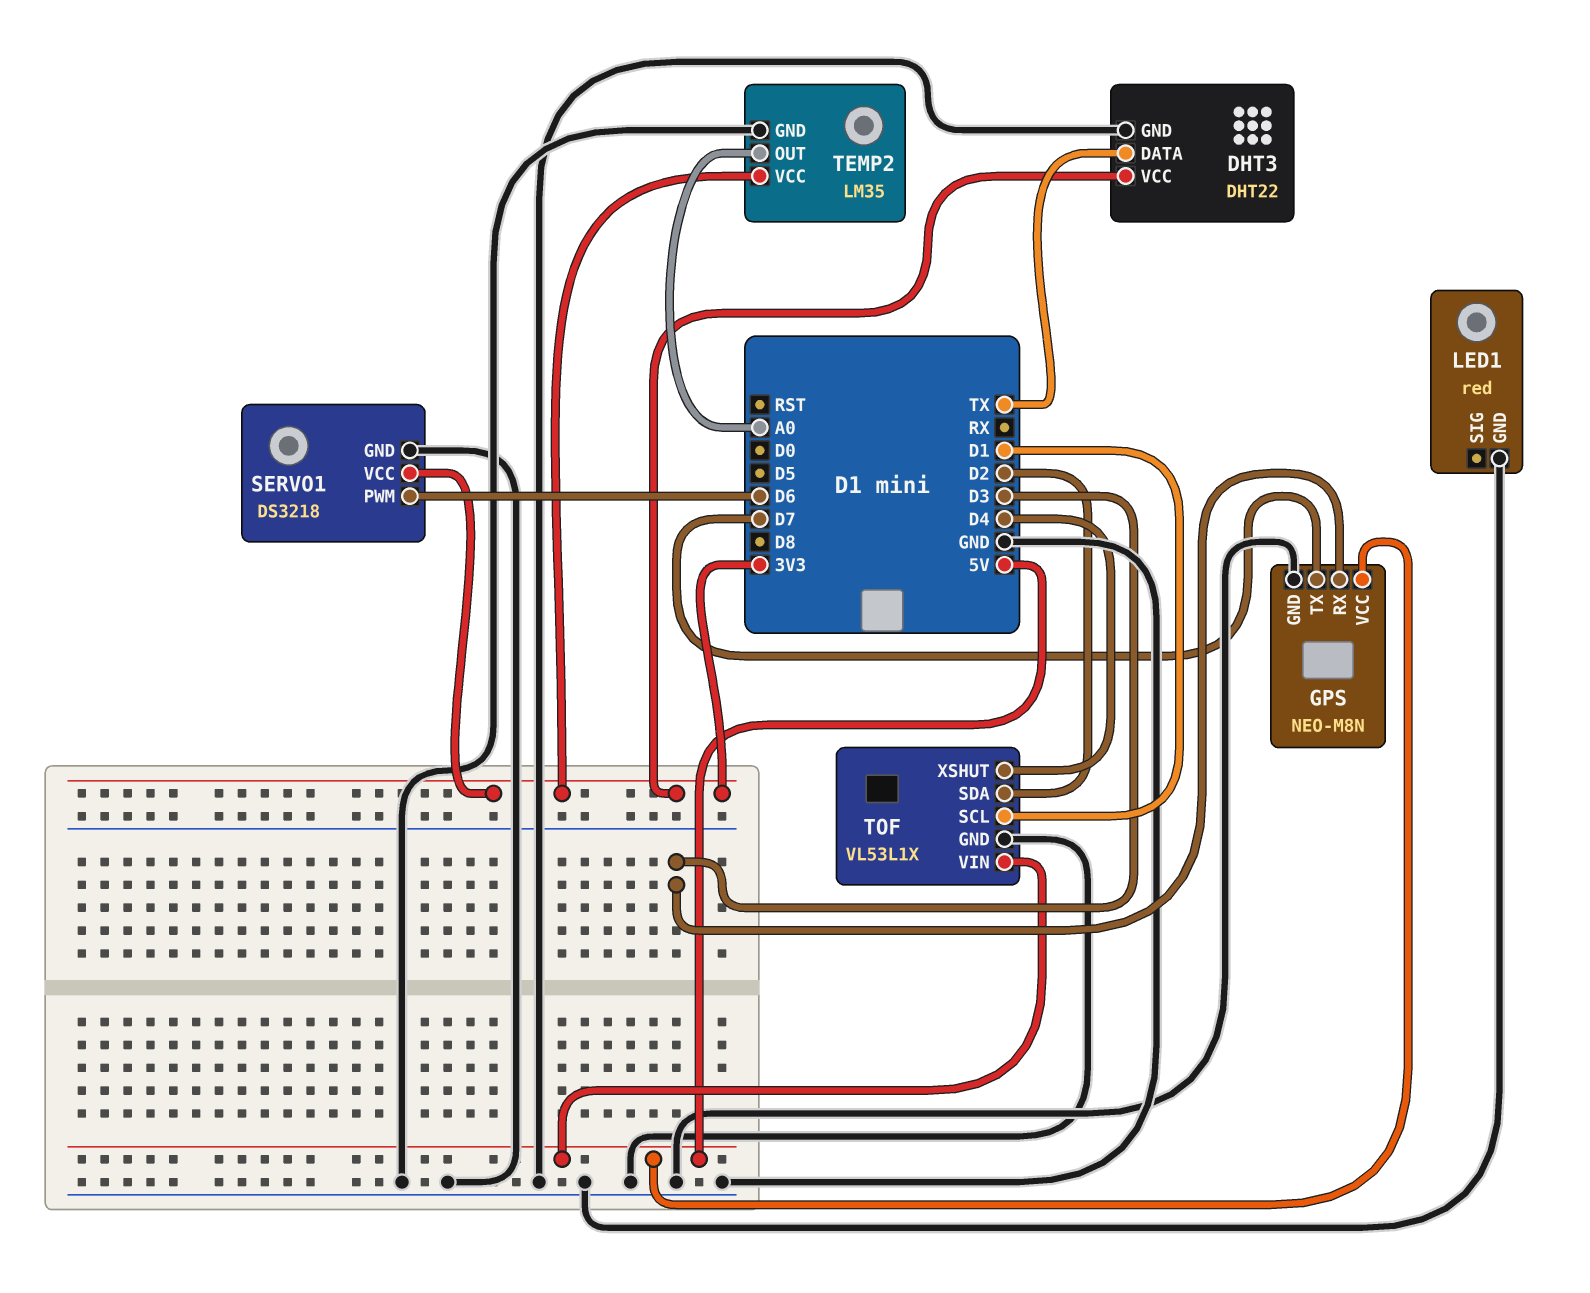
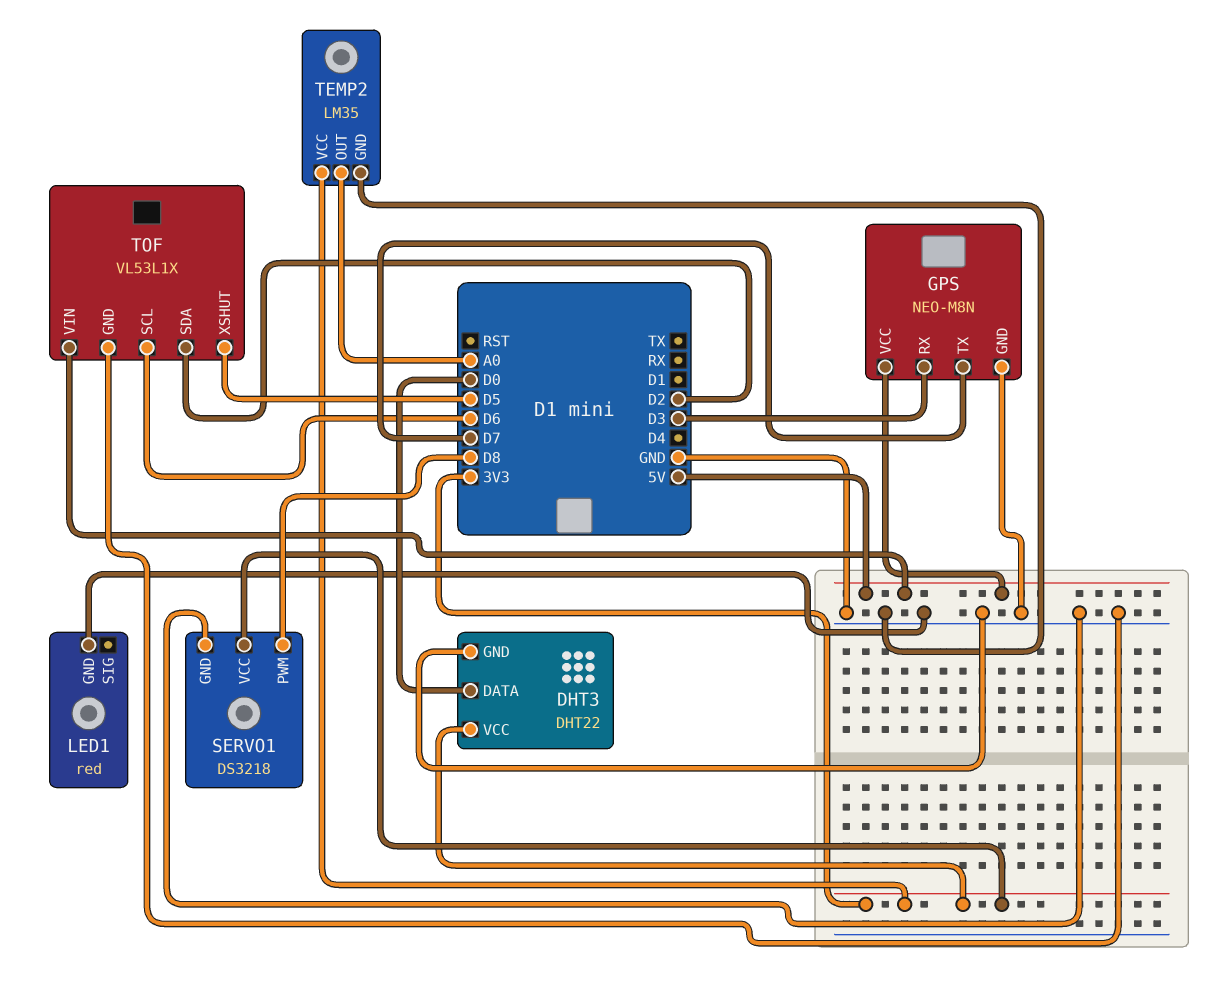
DHT3 pin DATA: TX -> D0
SERVO1 pin PWM: D6 -> D8
TOF pin SCL: D1 -> D6
TOF pin XSHUT: D4 -> D5

